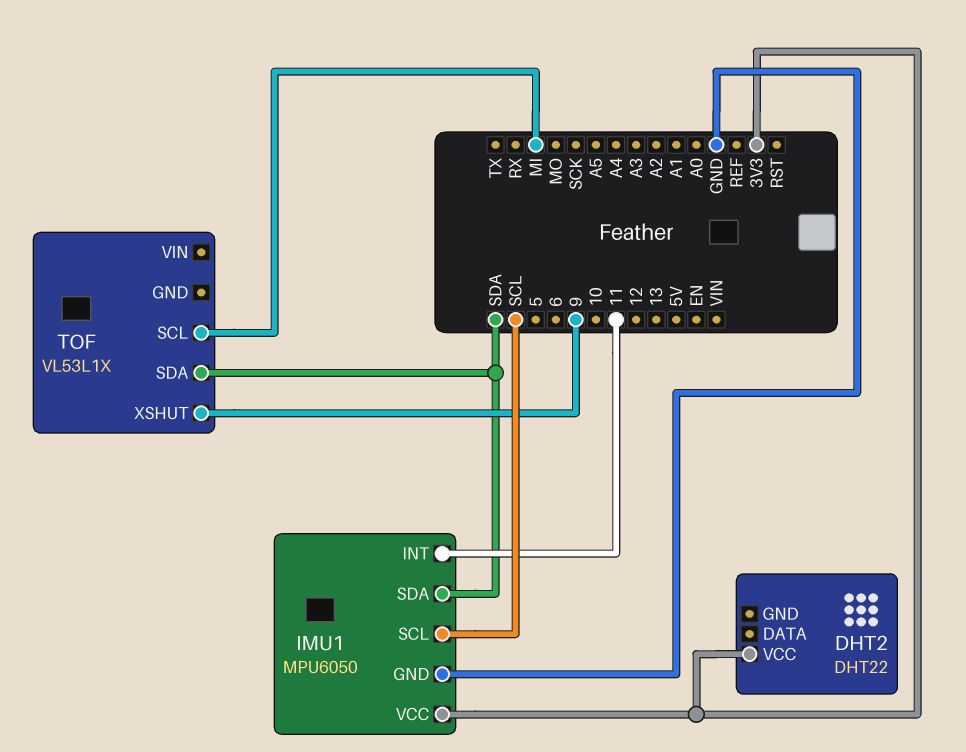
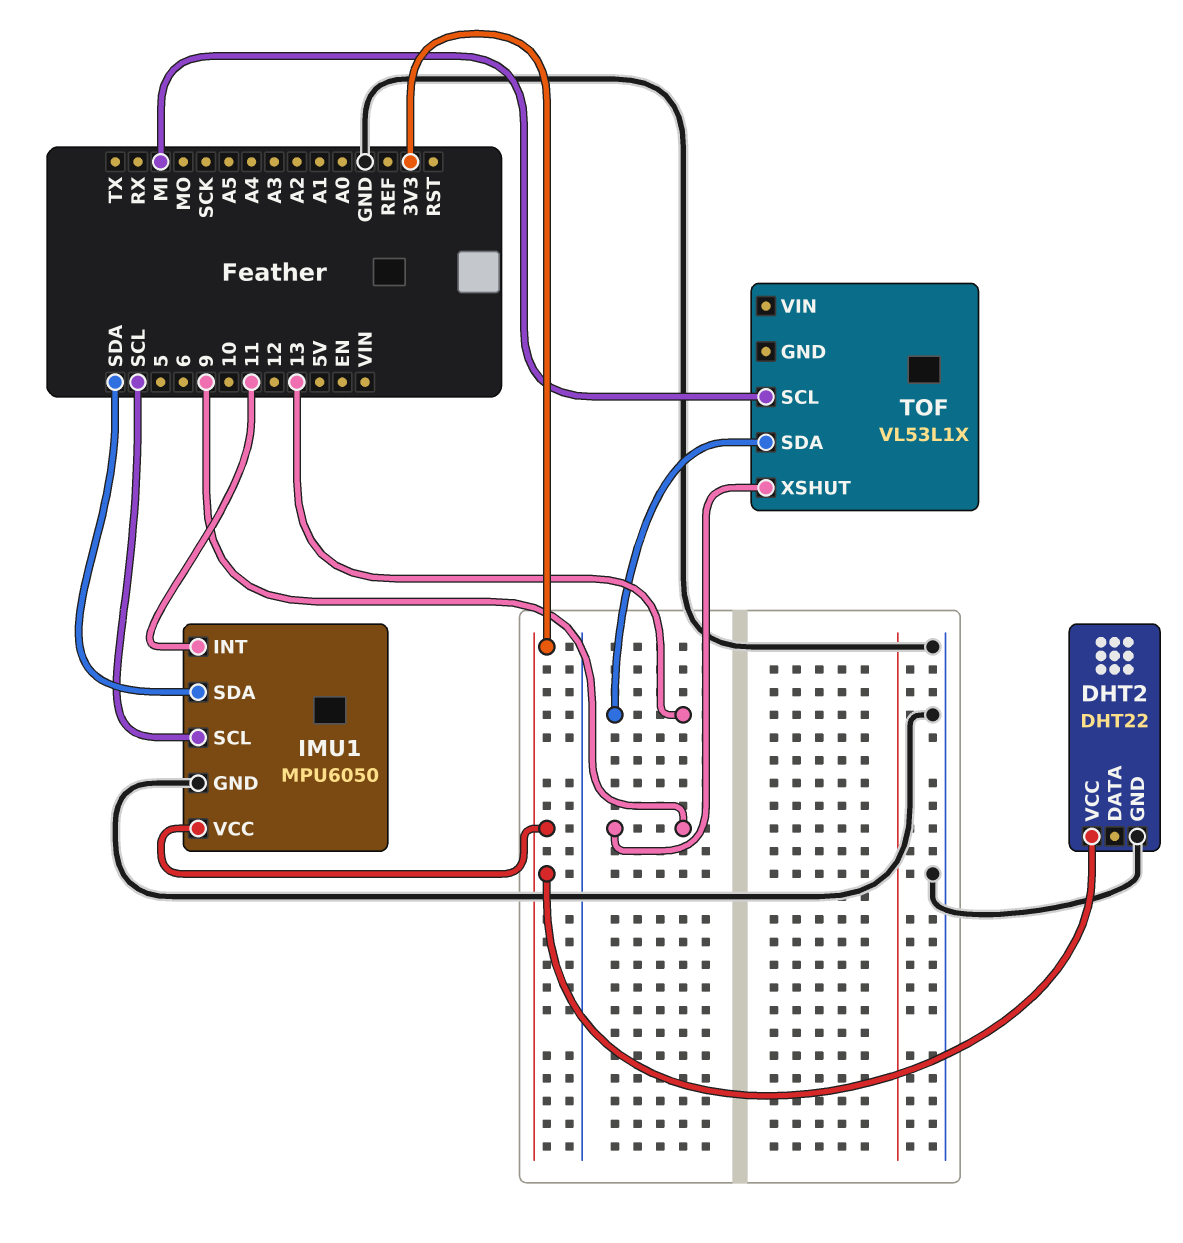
DHT2 pin GND: none -> GND
TOF pin SDA: SDA -> 13

